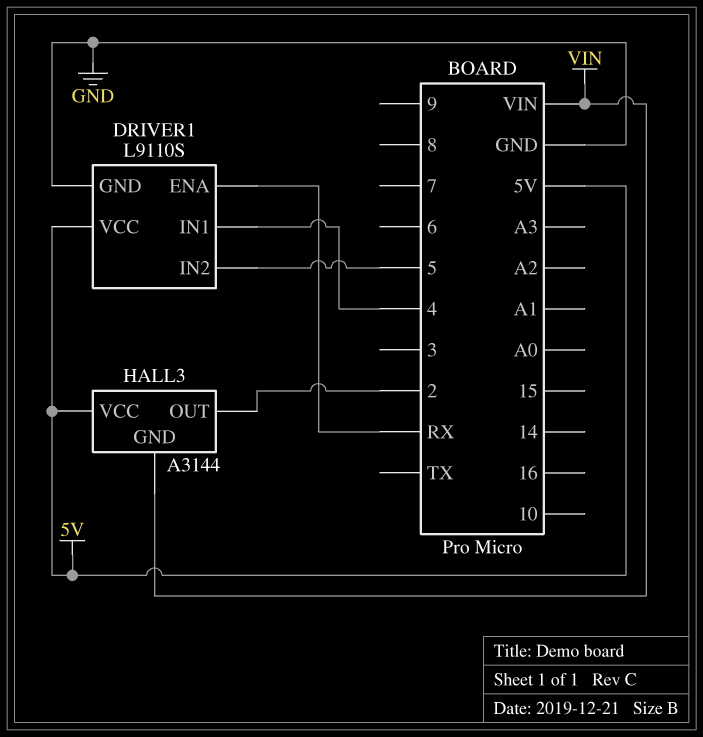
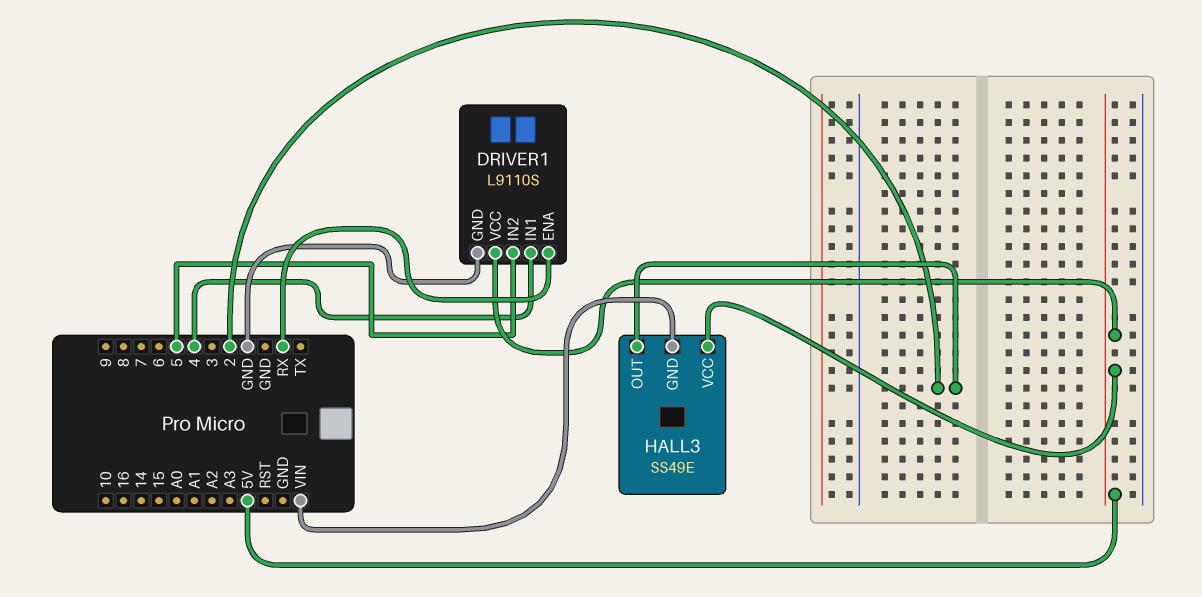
HALL3: A3144 -> SS49E

